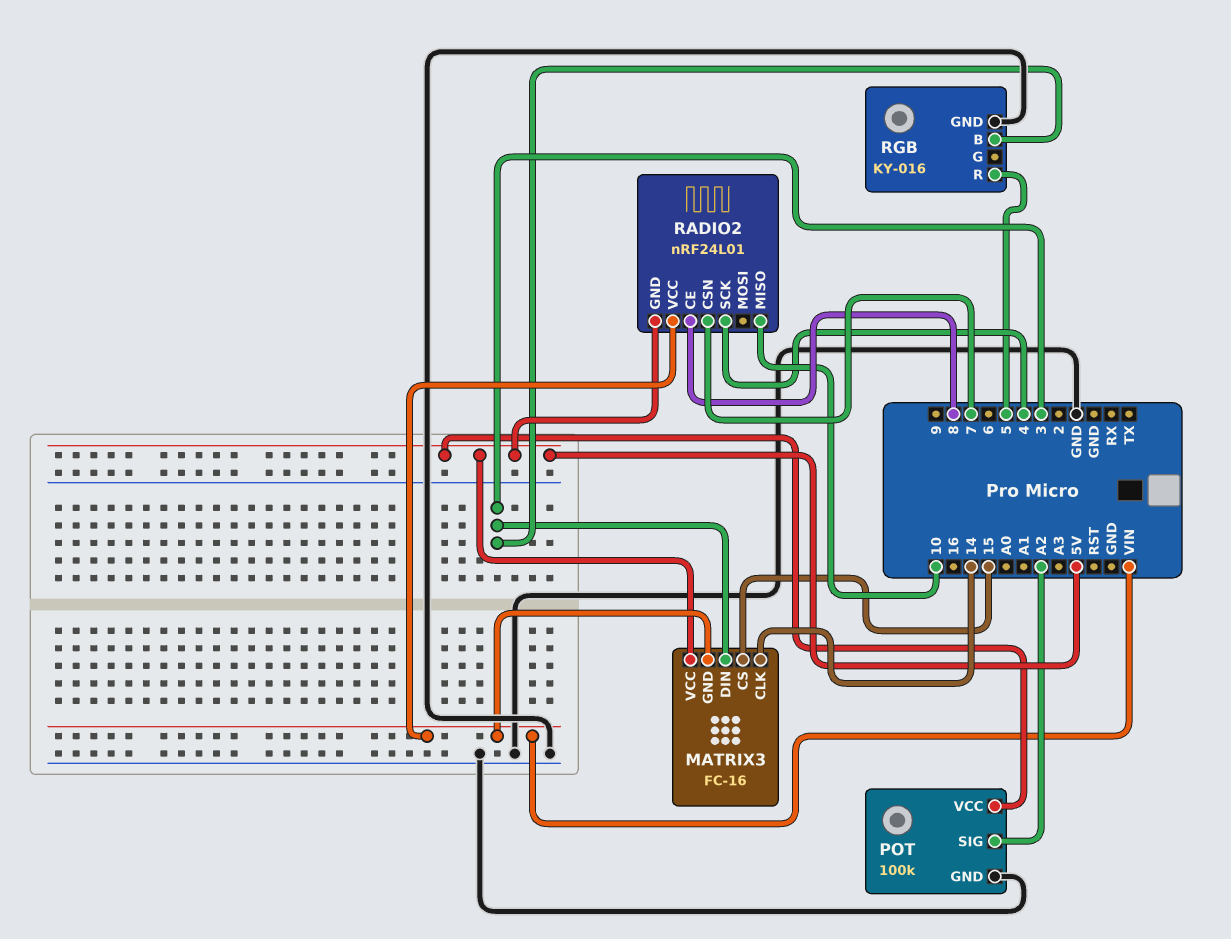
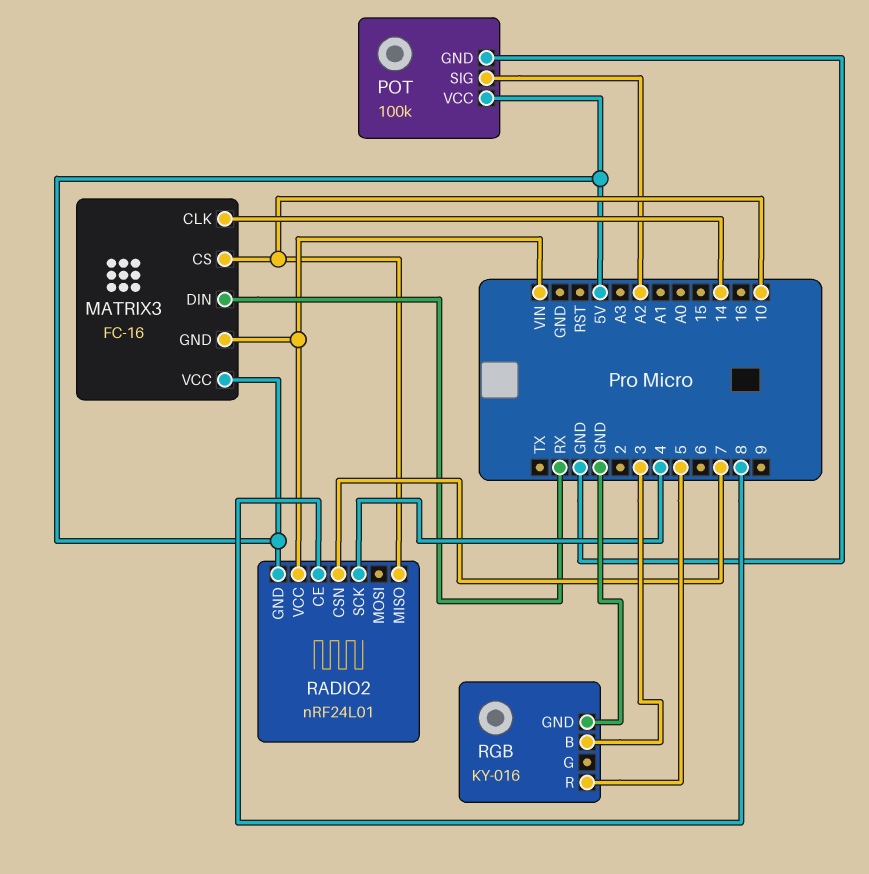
MATRIX3 pin CS: 15 -> 10
MATRIX3 pin DIN: 3 -> RX

